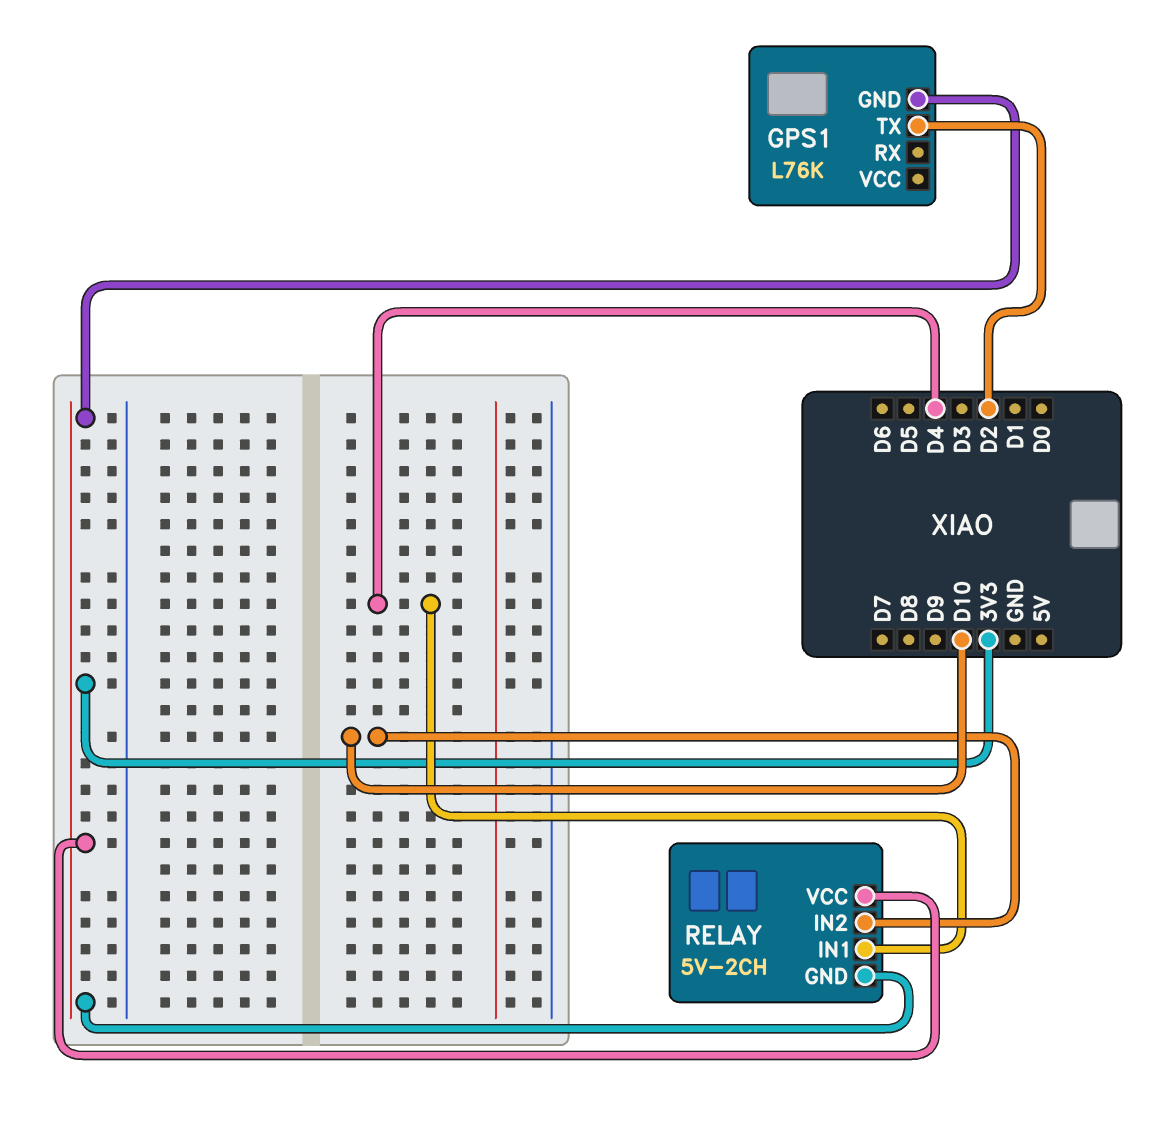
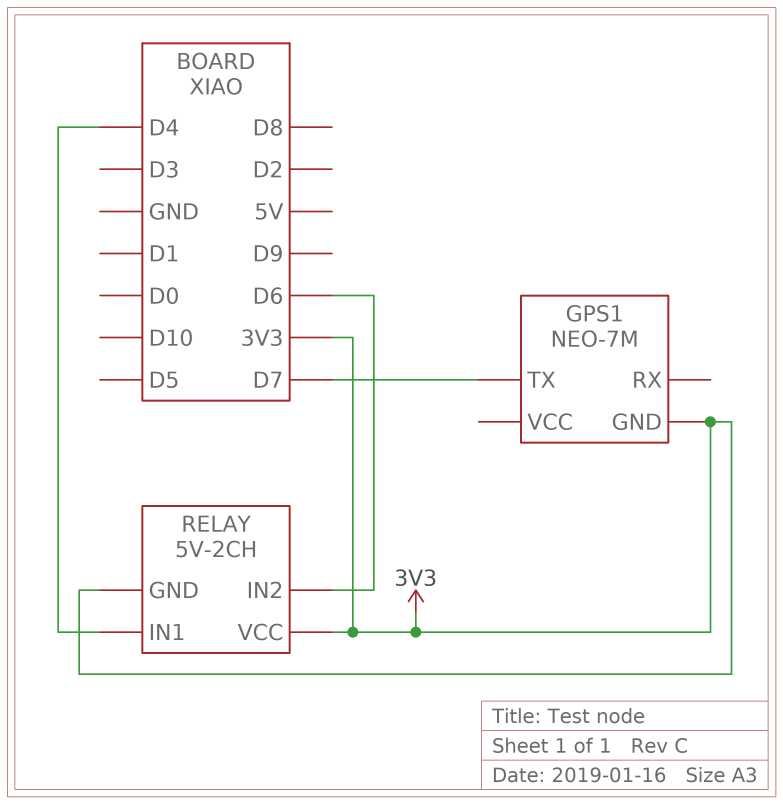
GPS1: L76K -> NEO-7M
GPS1 pin TX: D2 -> D7
RELAY pin IN2: D10 -> D6

